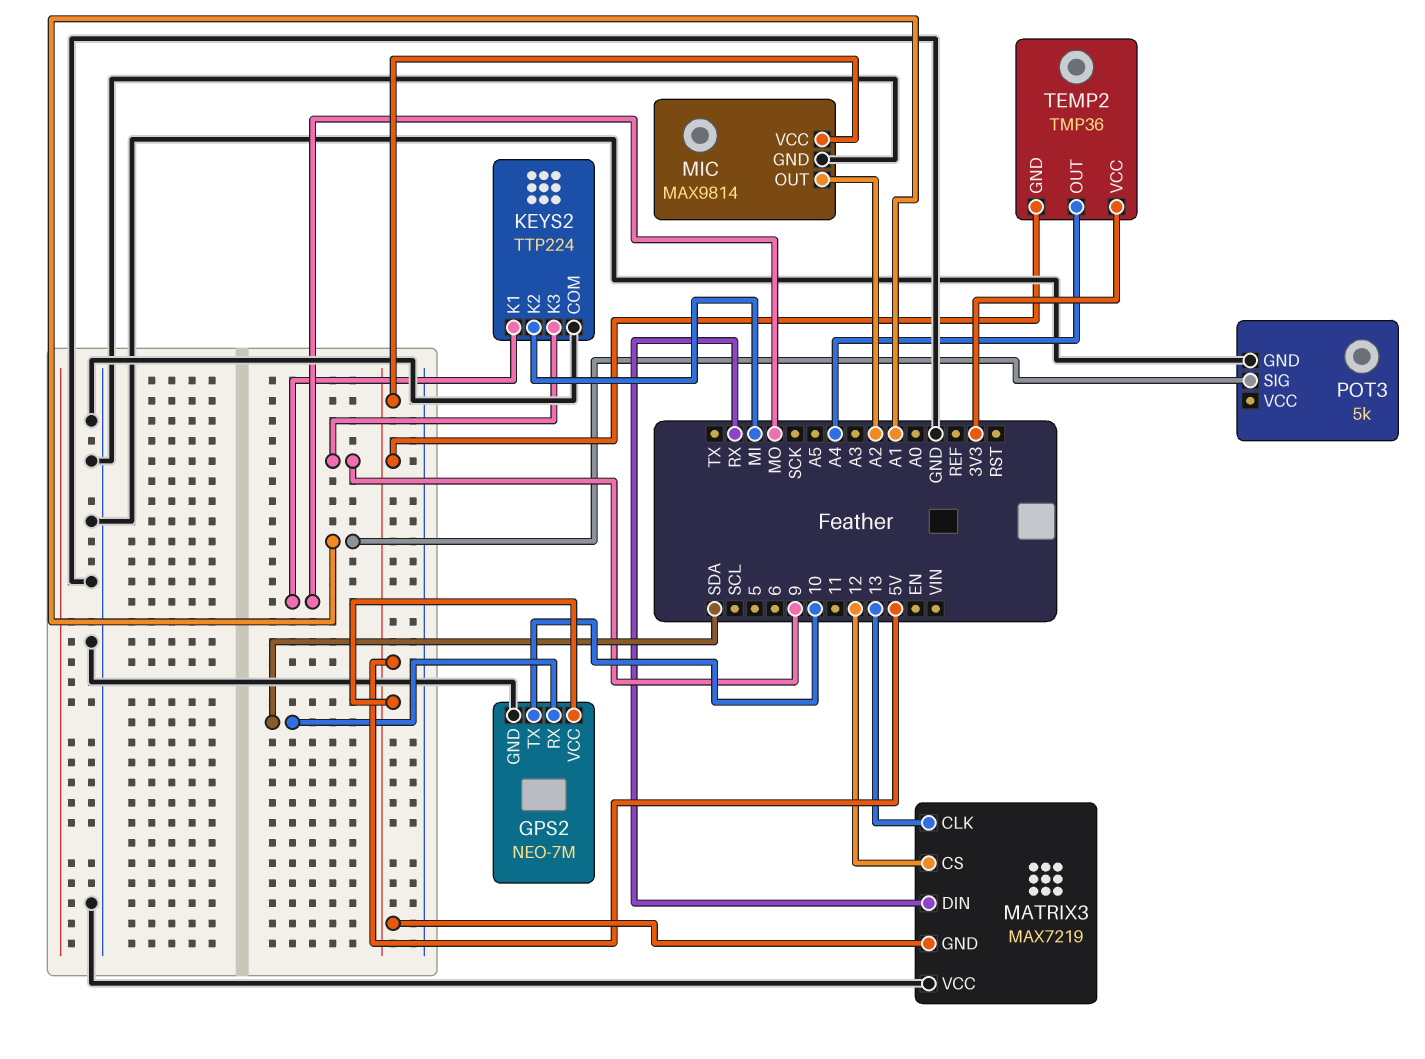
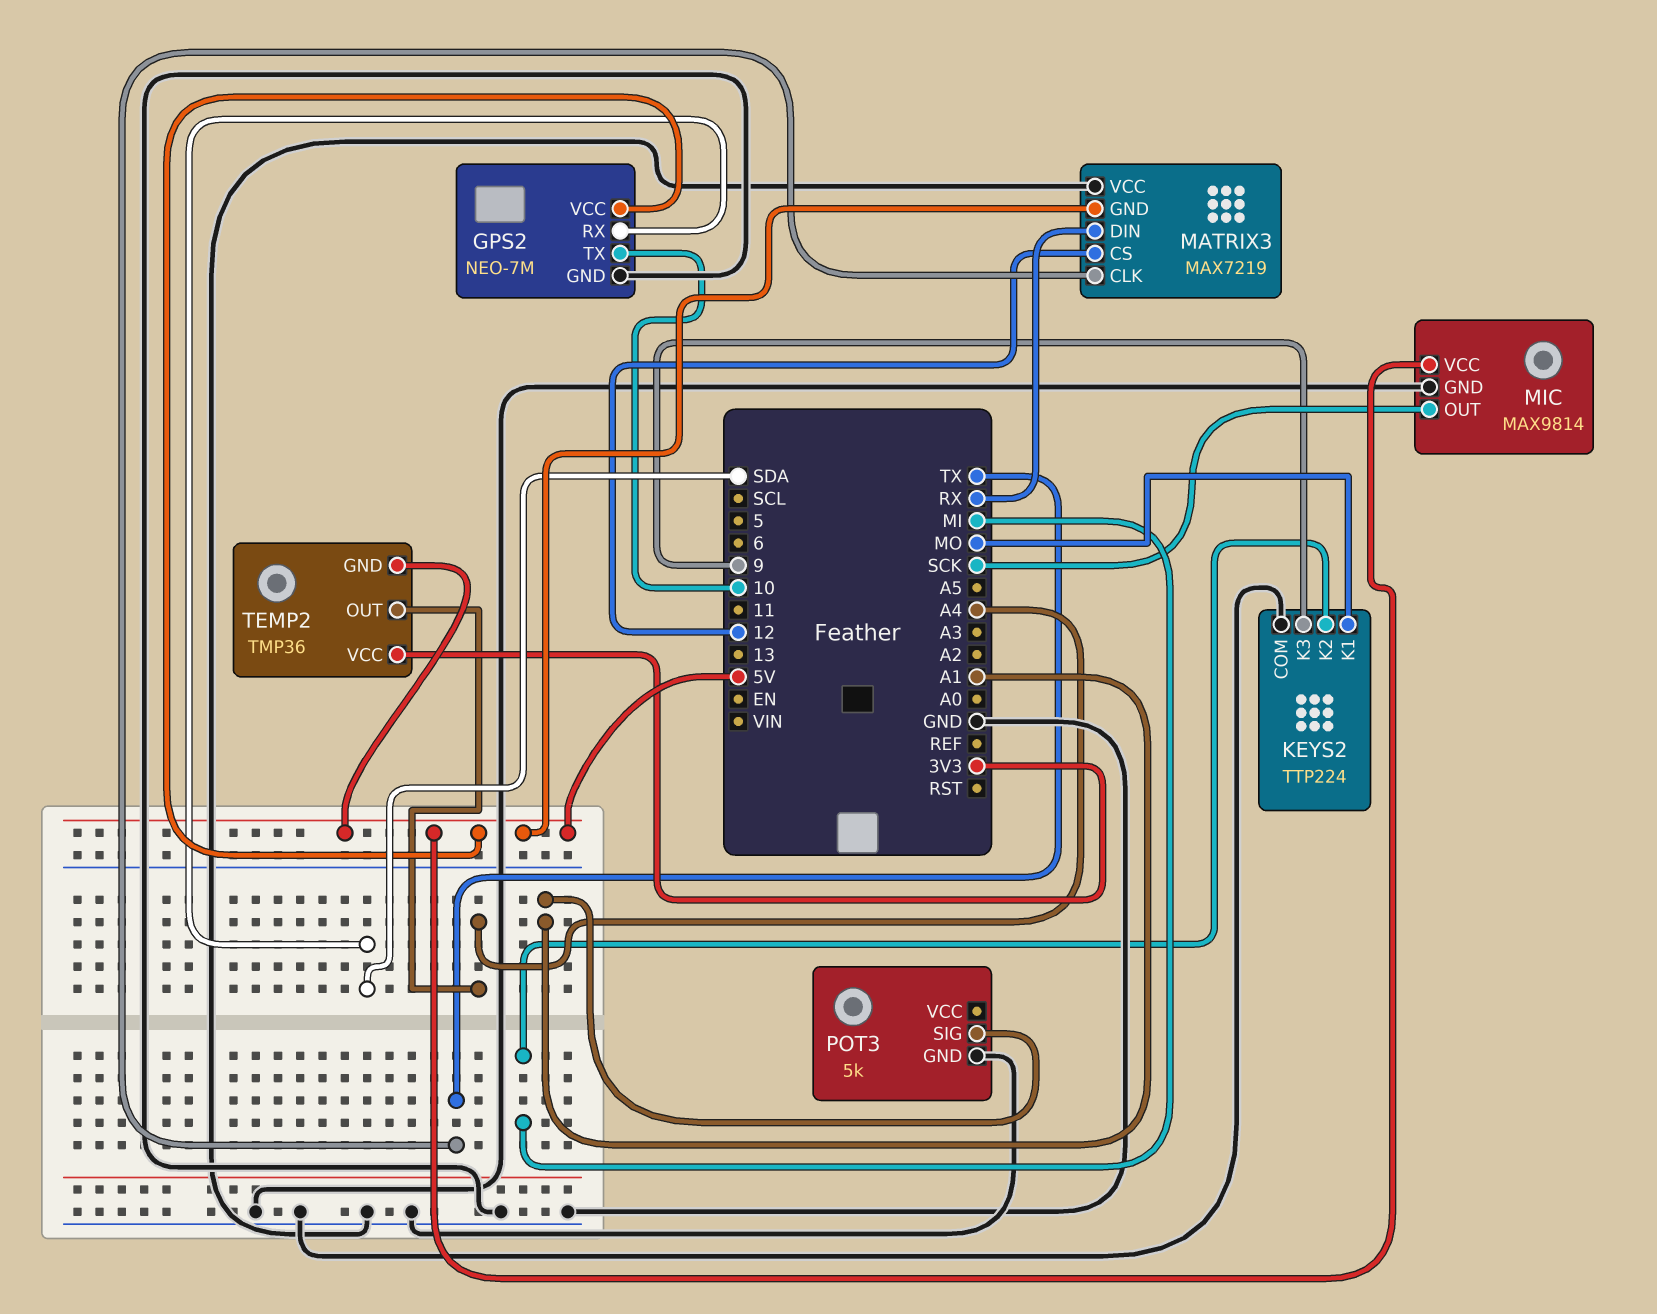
MATRIX3 pin CLK: 13 -> TX
MIC pin OUT: A2 -> SCK

